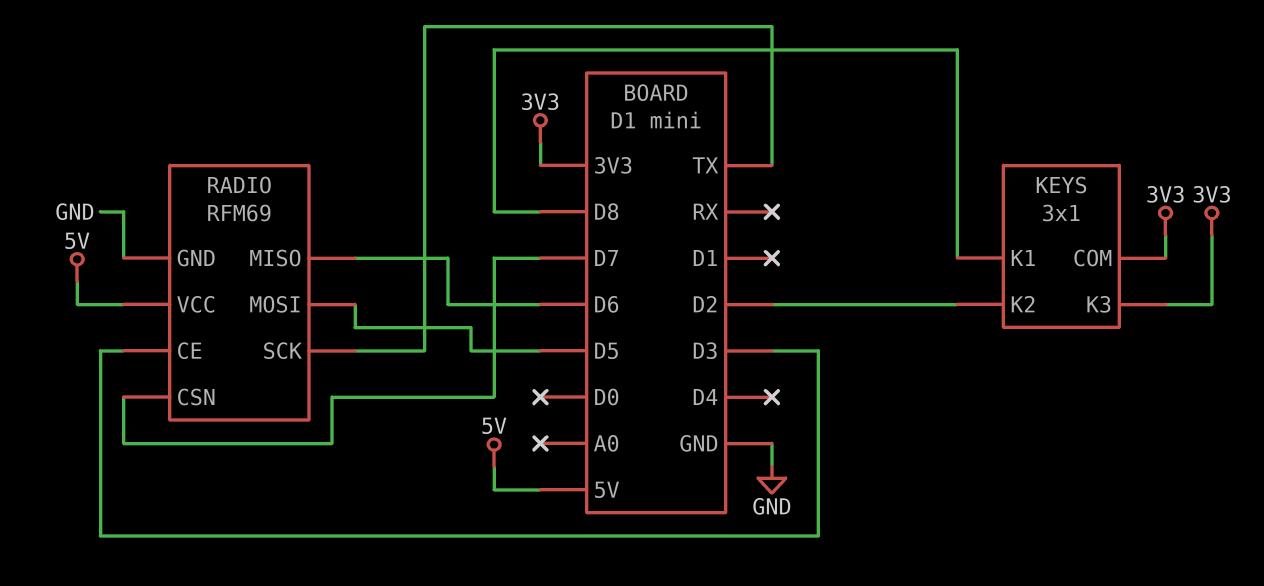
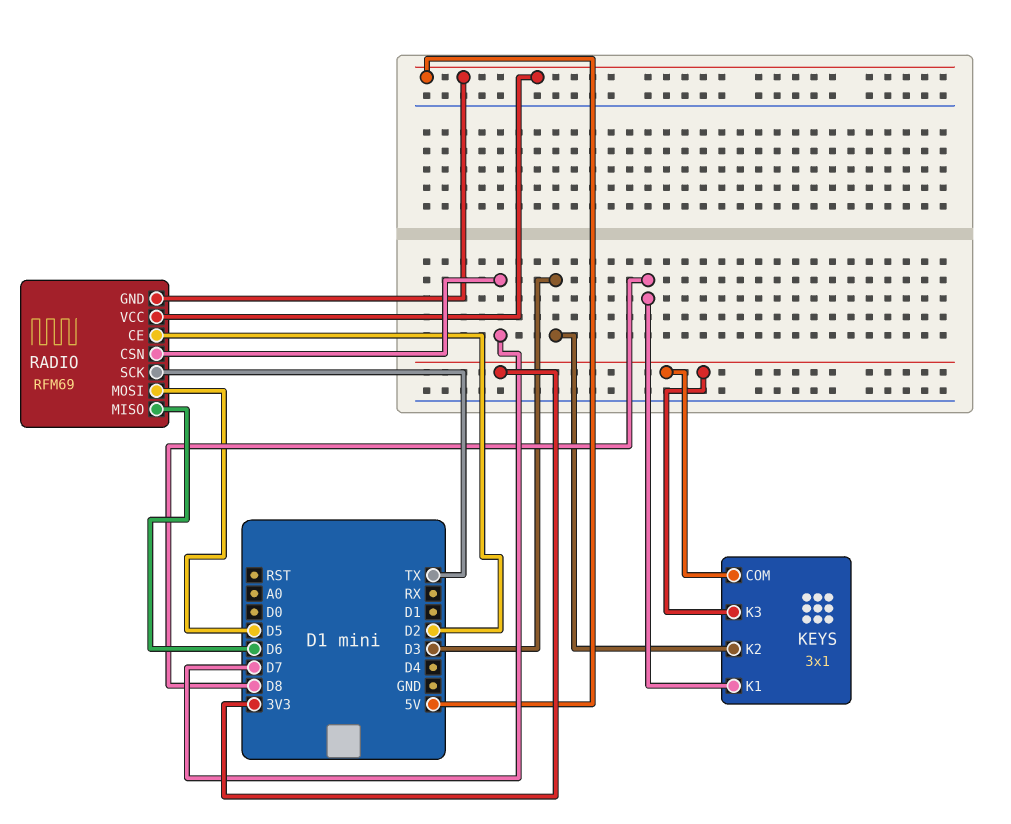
KEYS pin K2: D2 -> D3
RADIO pin CE: D3 -> D2
RADIO pin GND: GND -> 5V

